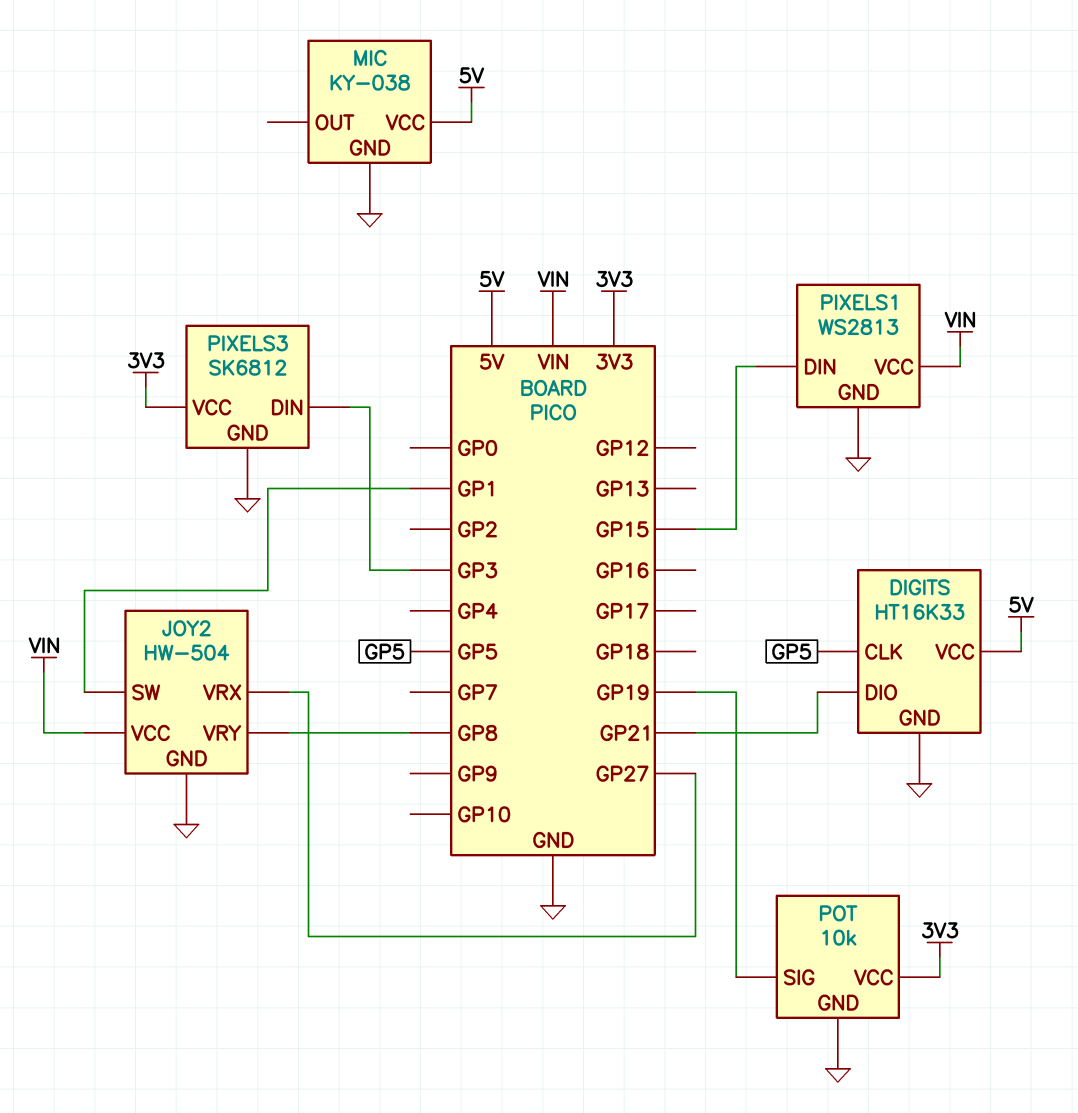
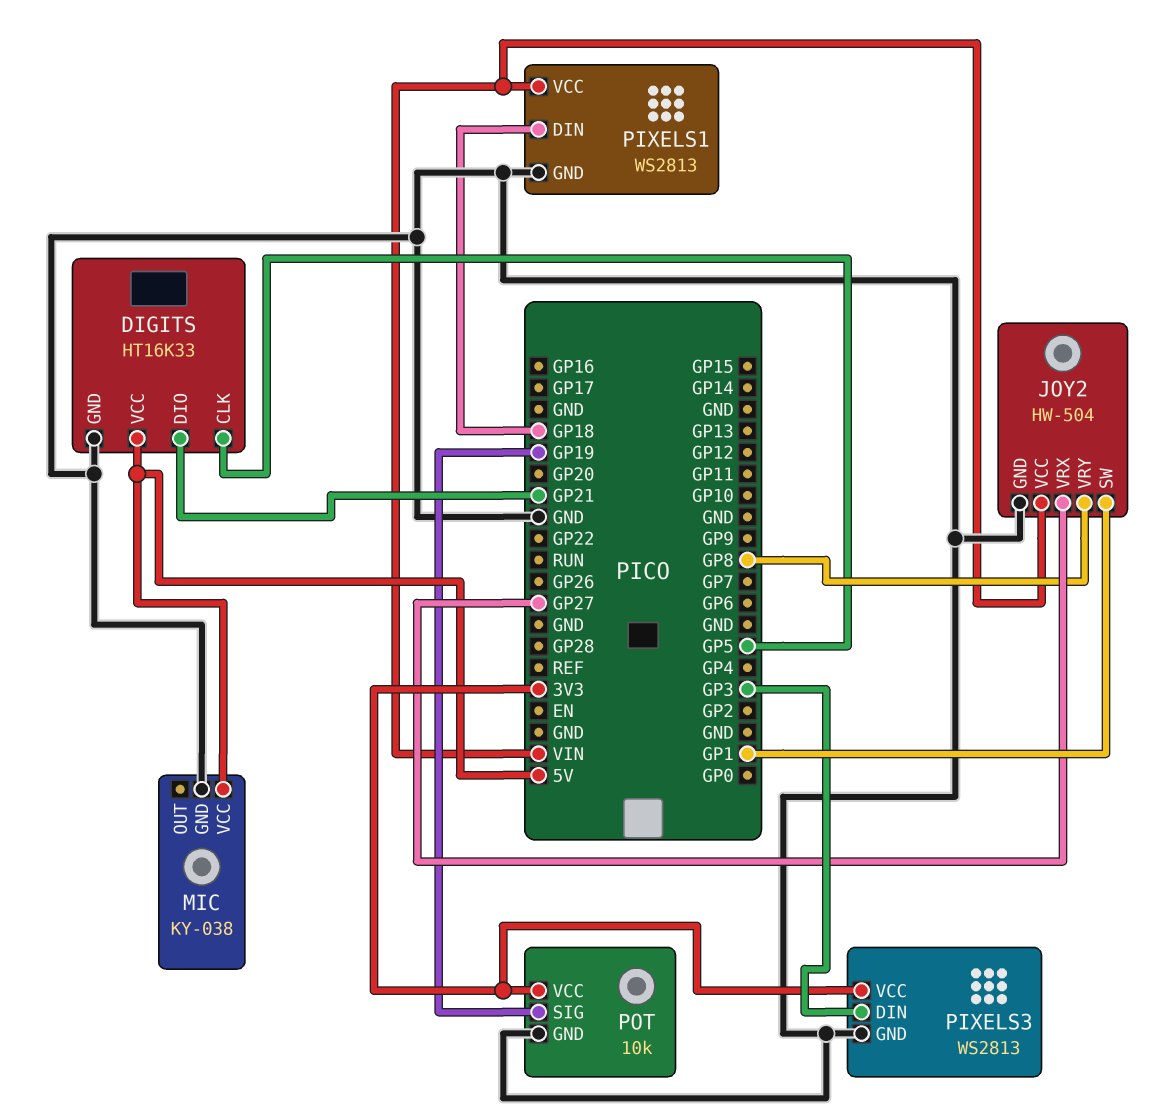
PIXELS1 pin DIN: GP15 -> GP18
PIXELS3: SK6812 -> WS2813

